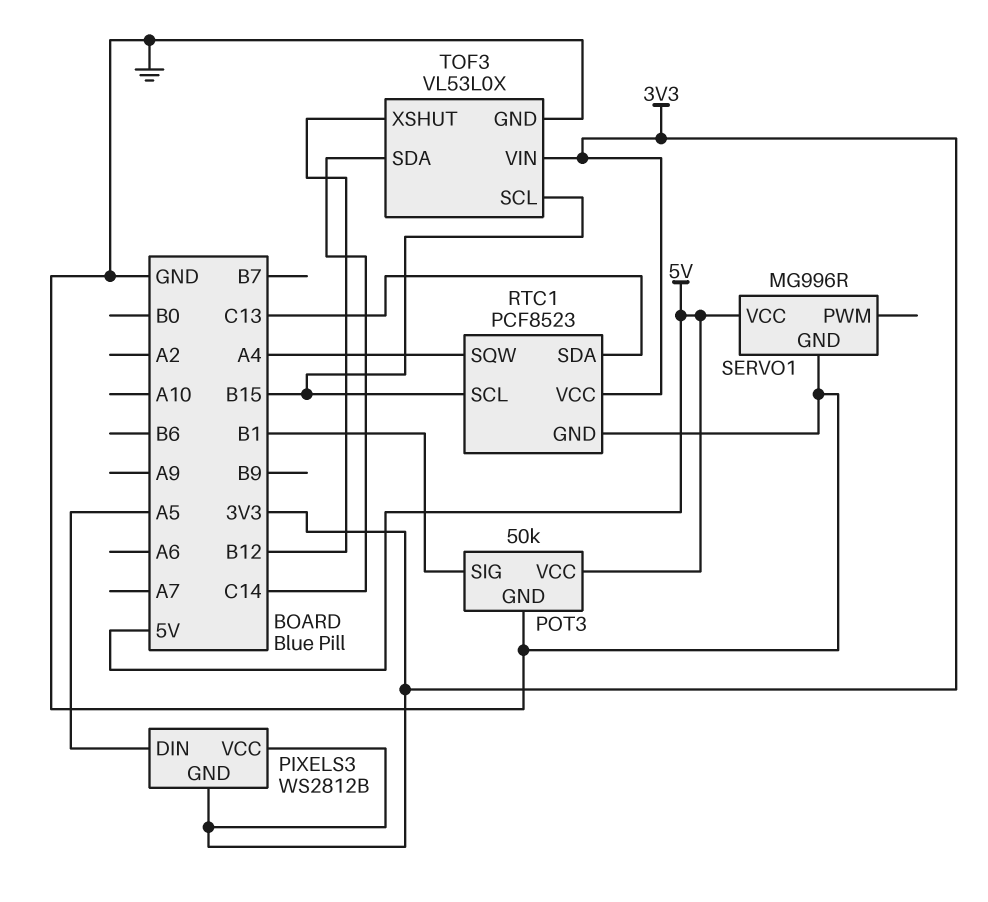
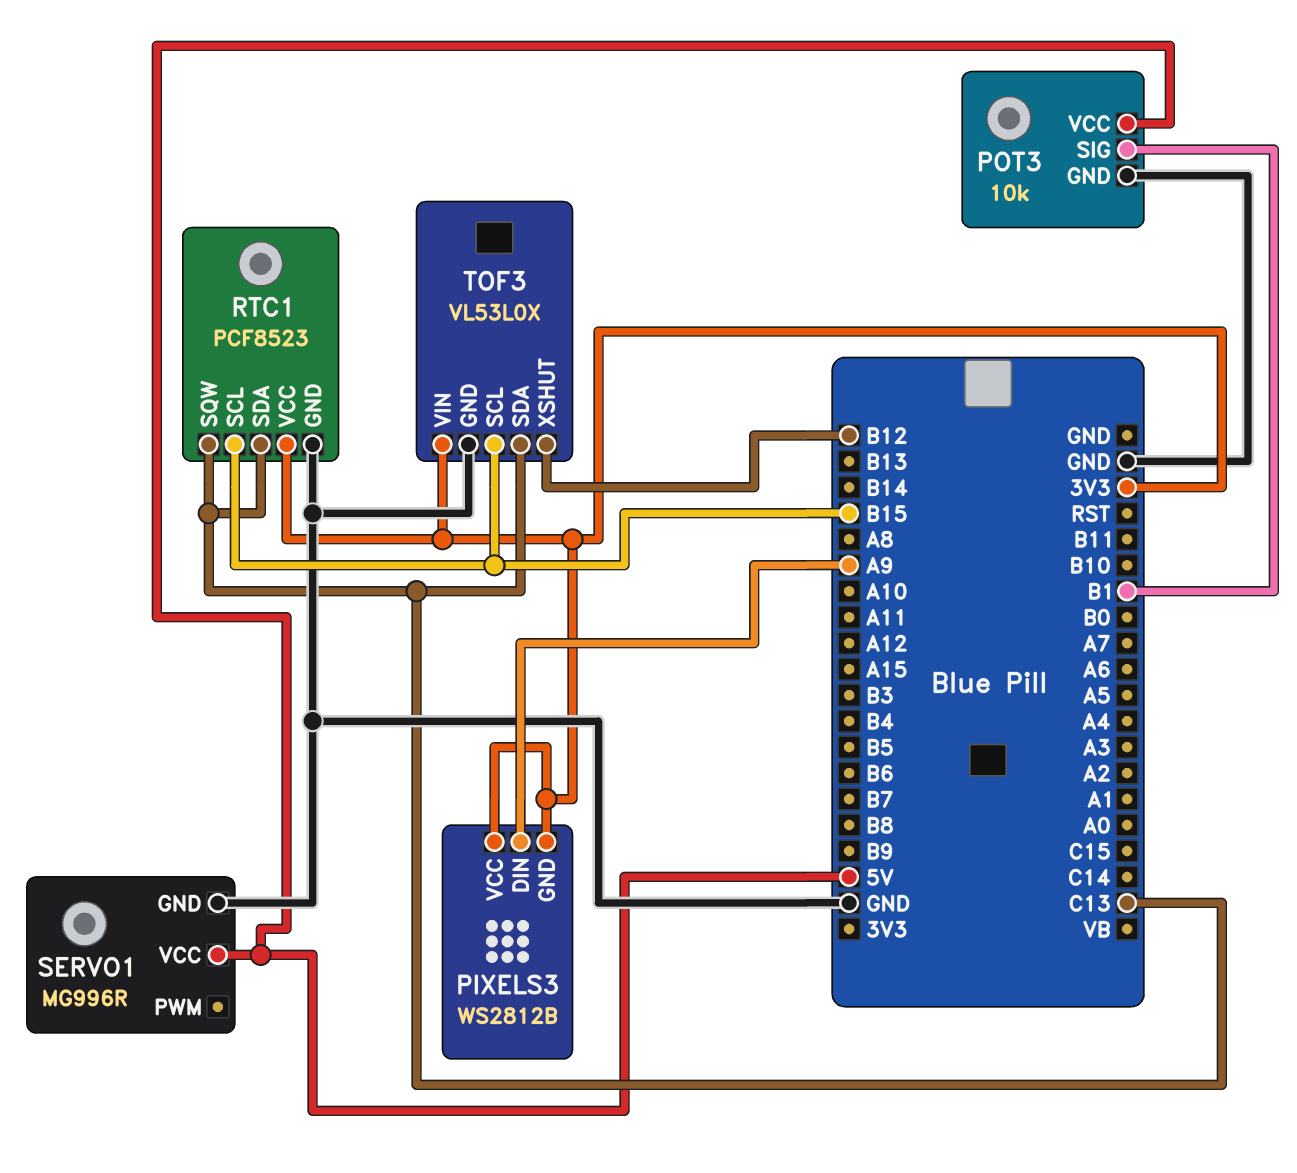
PIXELS3 pin DIN: A5 -> A9
POT3: 50k -> 10k
RTC1 pin SQW: A4 -> C13
TOF3 pin SDA: C14 -> C13

